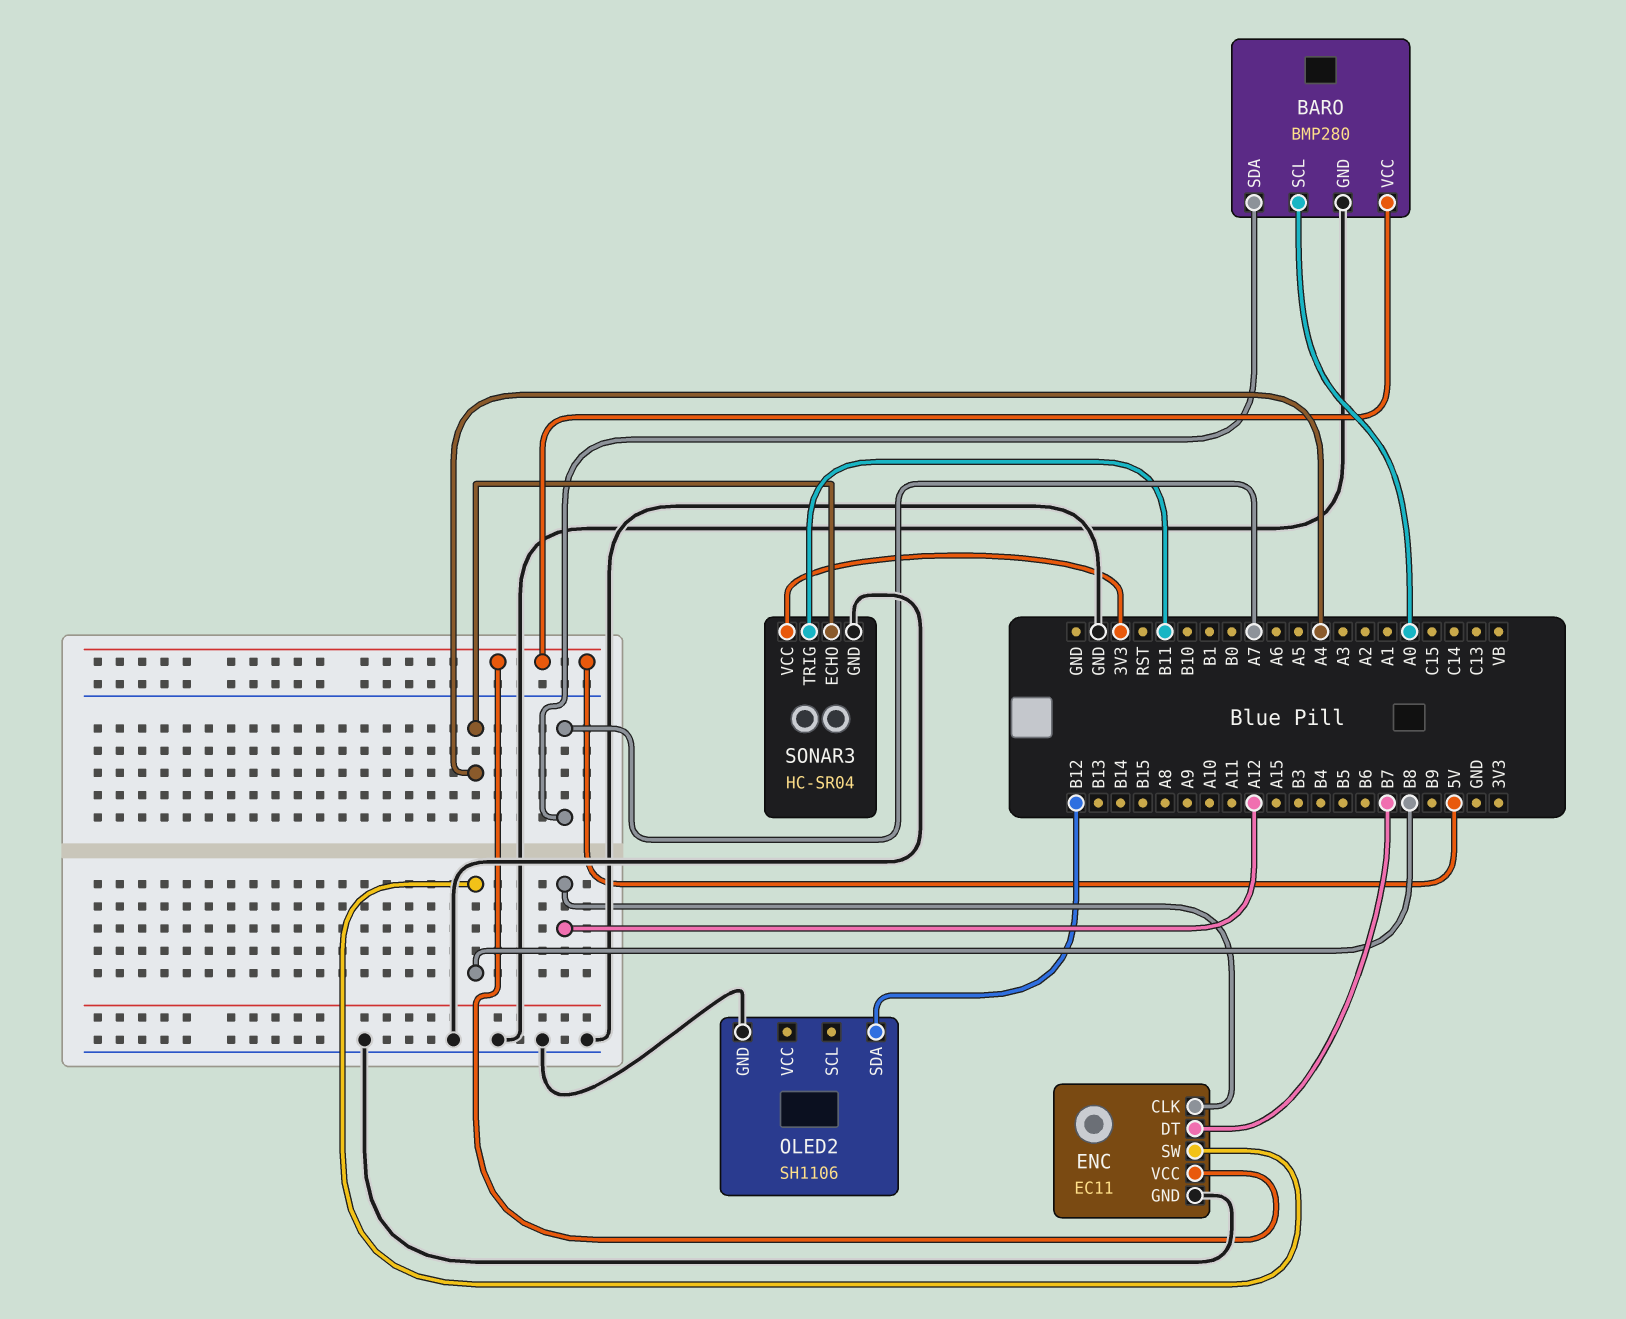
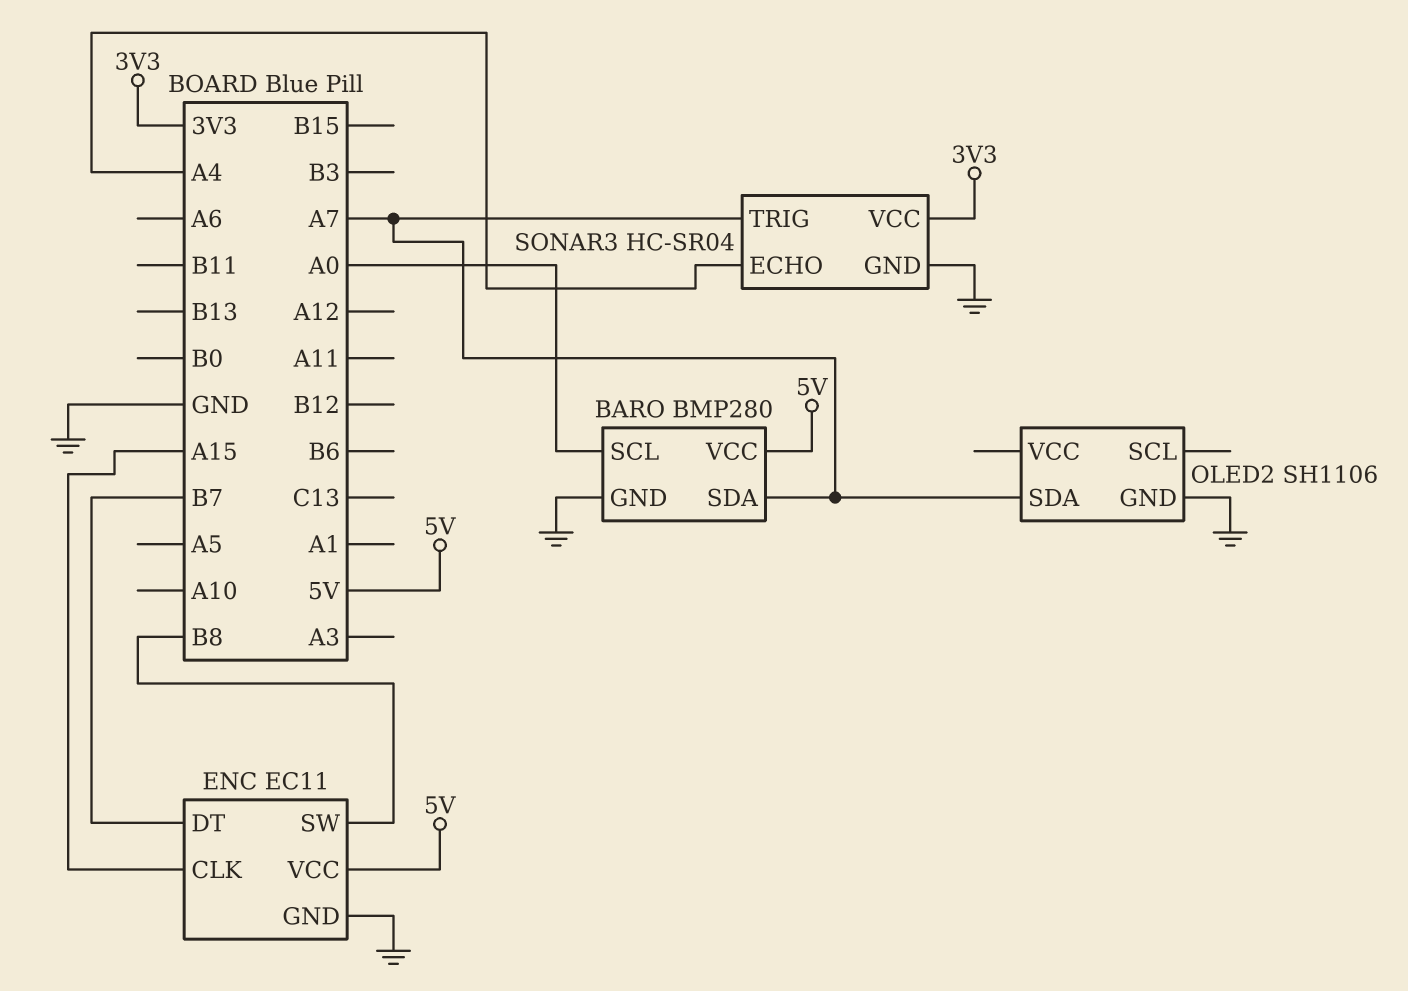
ENC pin CLK: A12 -> A15
OLED2 pin SDA: B12 -> A7
SONAR3 pin TRIG: B11 -> A7

